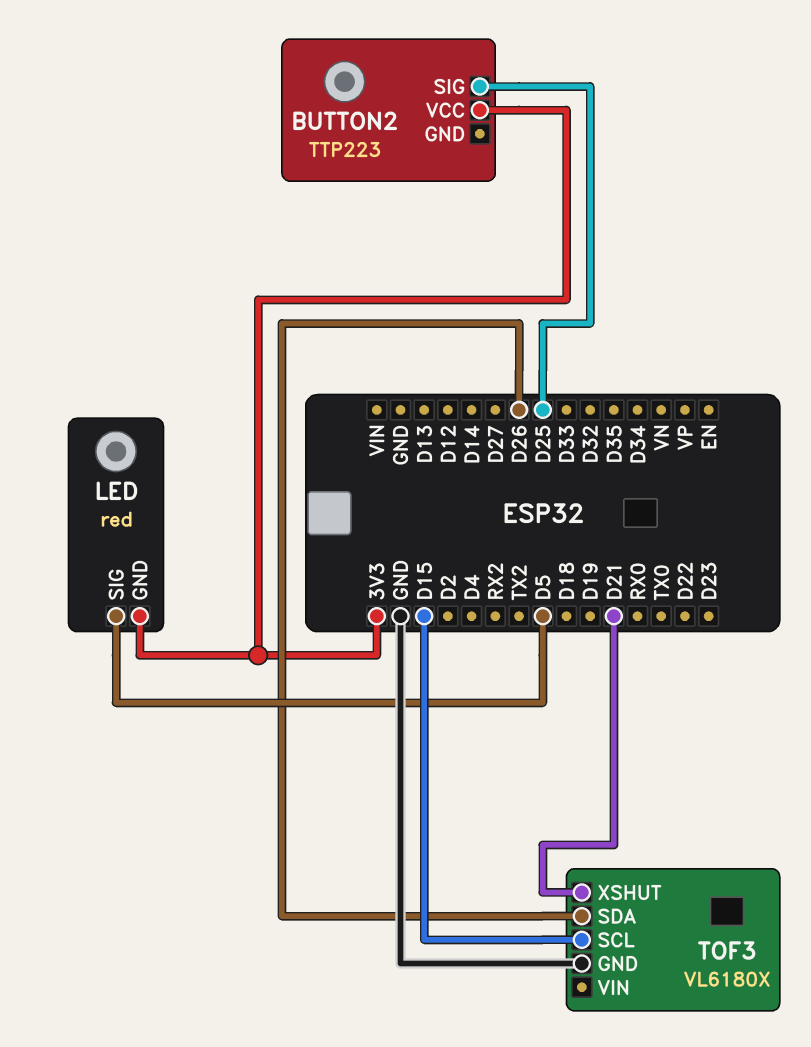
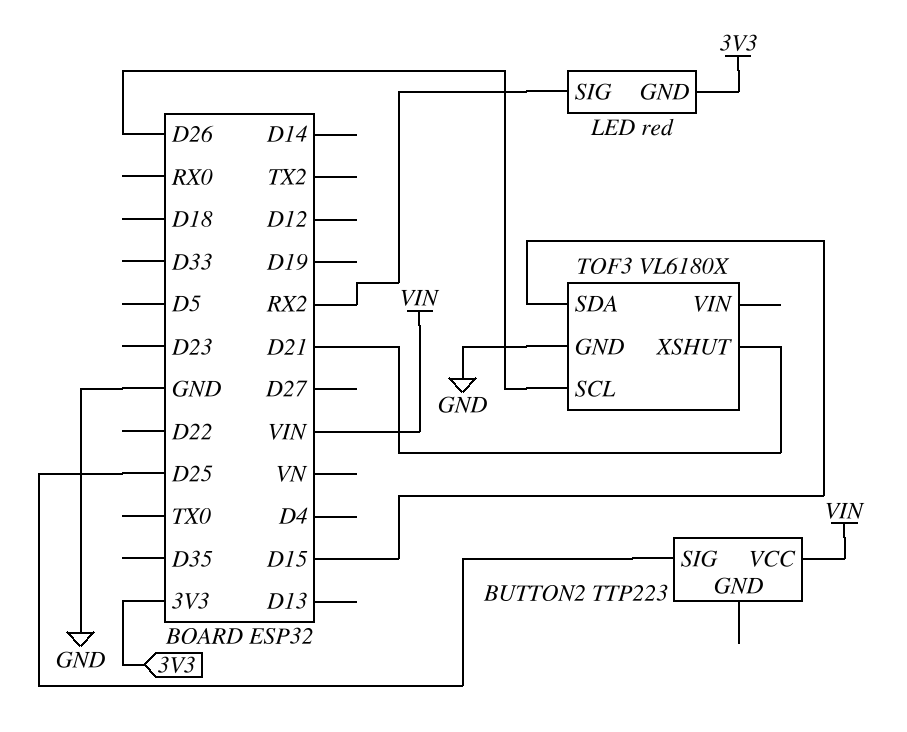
BUTTON2 pin VCC: 3V3 -> VIN
LED pin SIG: D5 -> RX2
TOF3 pin SCL: D15 -> D26
TOF3 pin SDA: D26 -> D15

